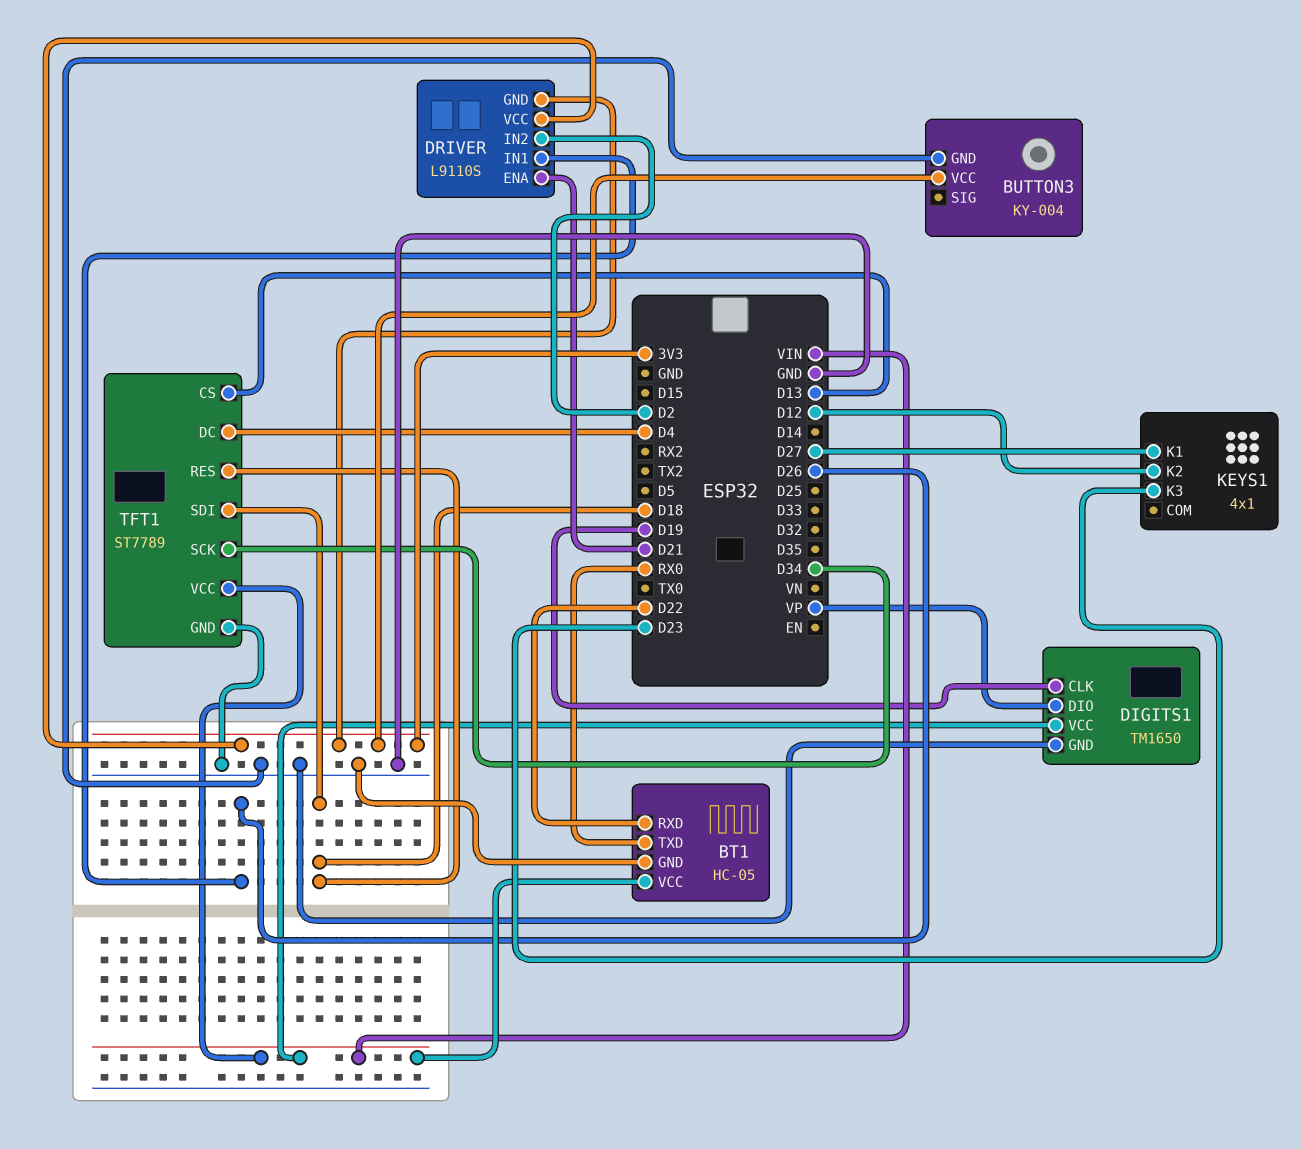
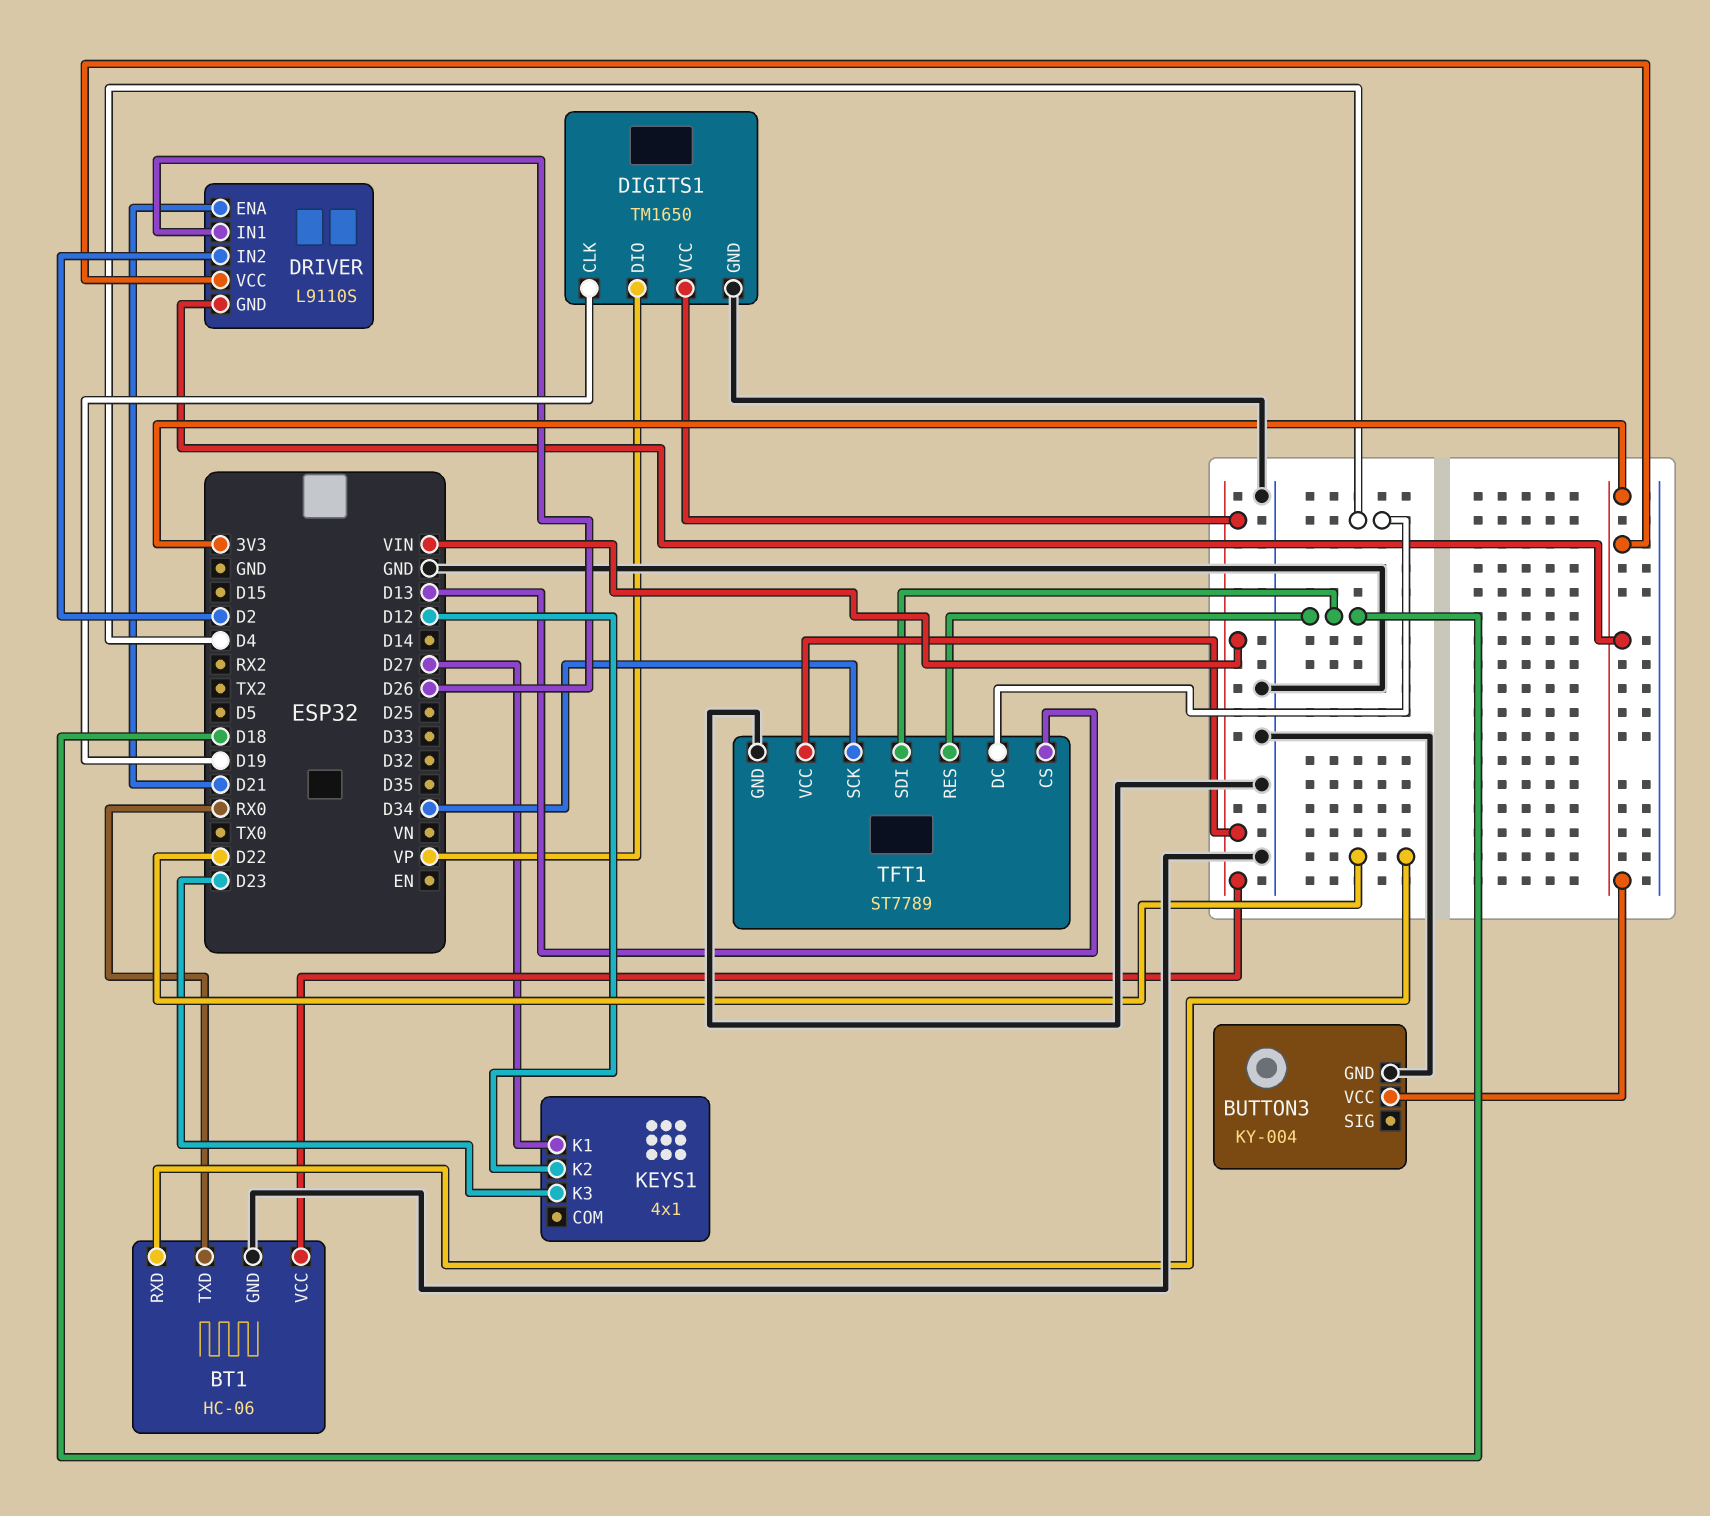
BT1: HC-05 -> HC-06

